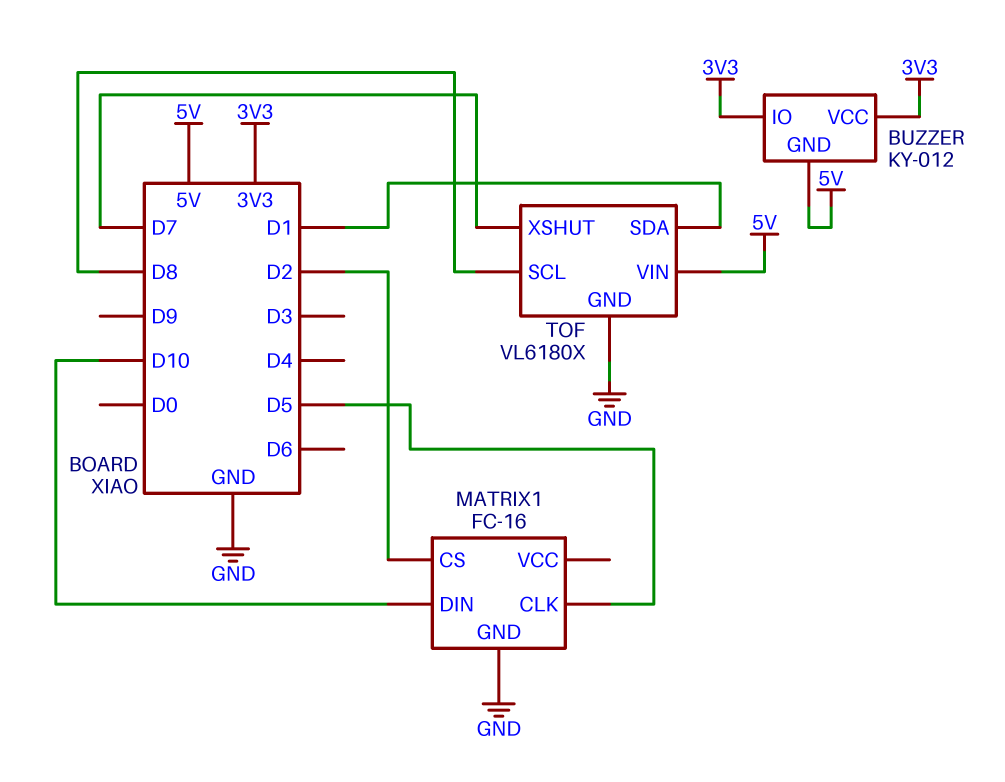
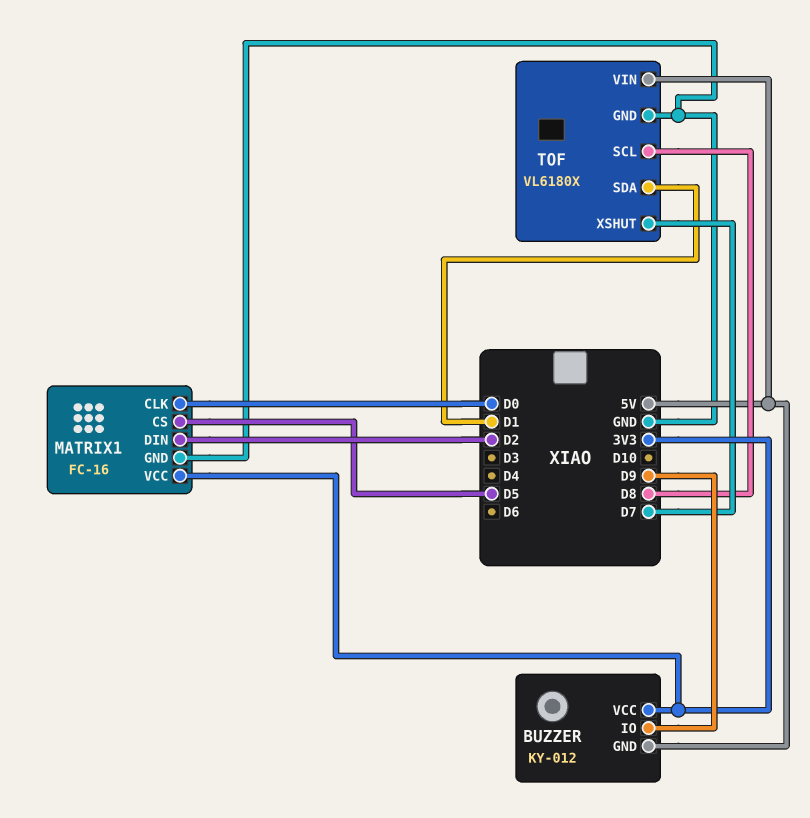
BUZZER pin IO: 3V3 -> D9
MATRIX1 pin CLK: D5 -> D0
MATRIX1 pin CS: D2 -> D5
MATRIX1 pin DIN: D10 -> D2
MATRIX1 pin VCC: none -> 3V3

